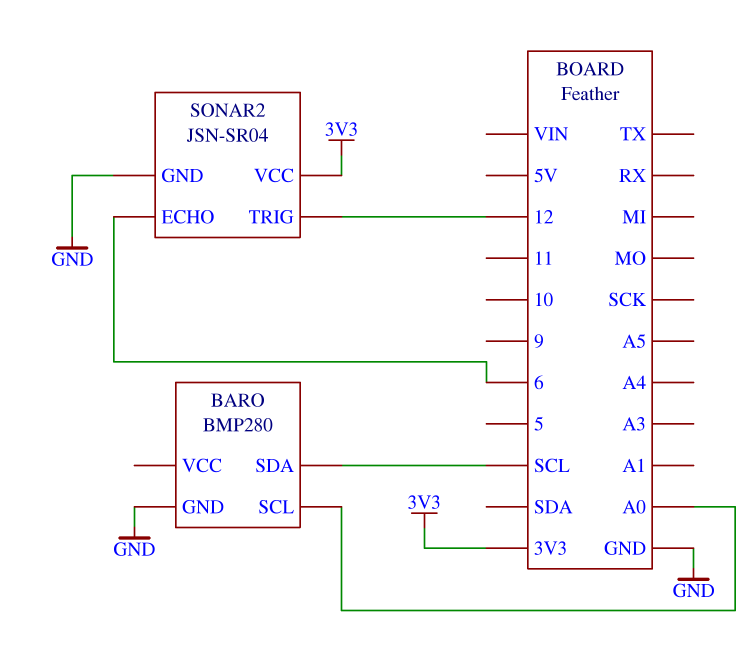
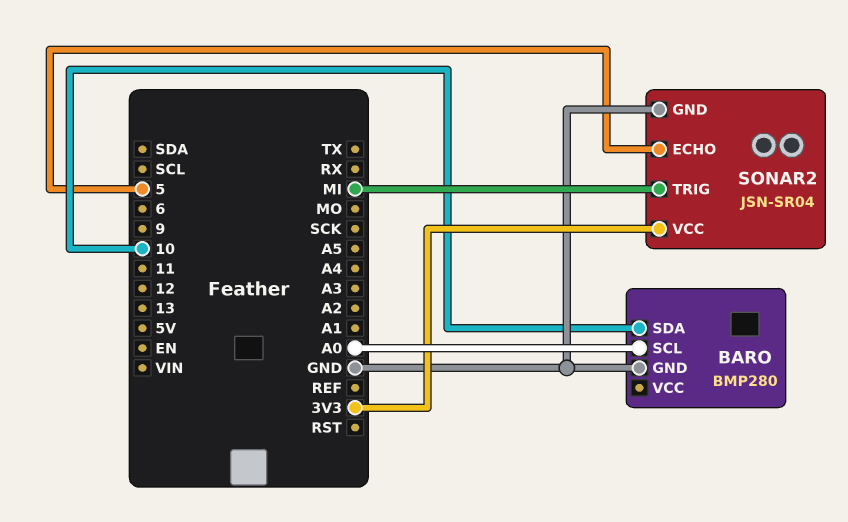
BARO pin SDA: SCL -> 10
SONAR2 pin ECHO: 6 -> 5
SONAR2 pin TRIG: 12 -> MI

